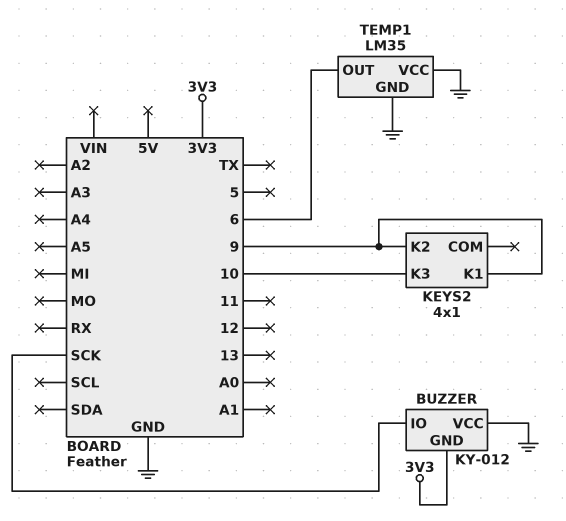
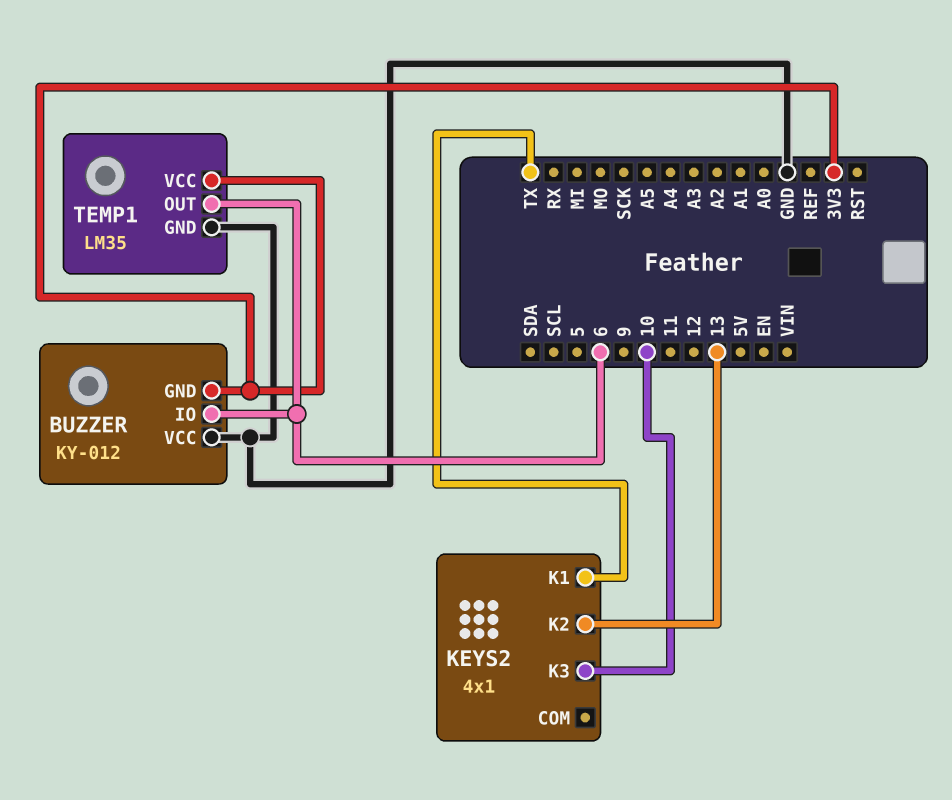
BUZZER pin IO: SCK -> 6
KEYS2 pin K1: 9 -> TX
KEYS2 pin K2: 9 -> 13
TEMP1 pin VCC: GND -> 3V3

